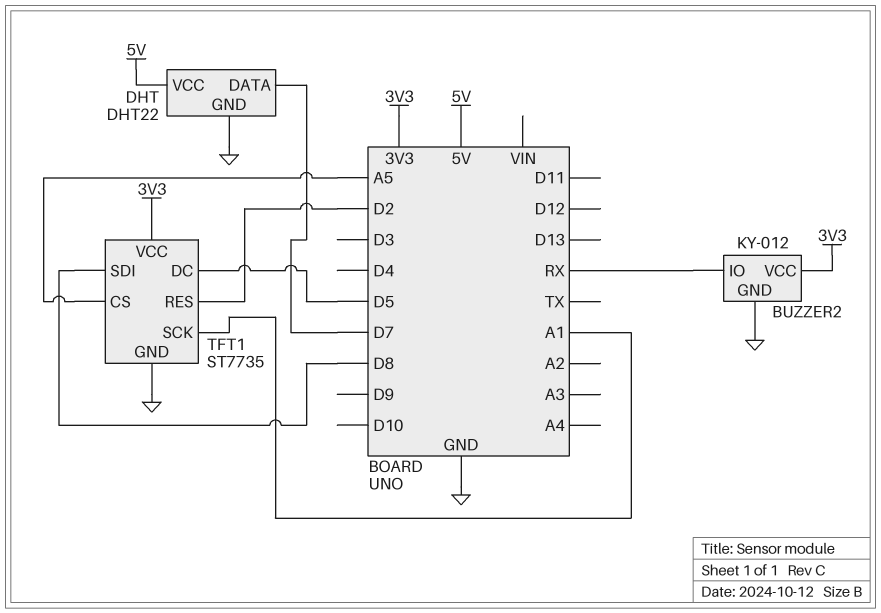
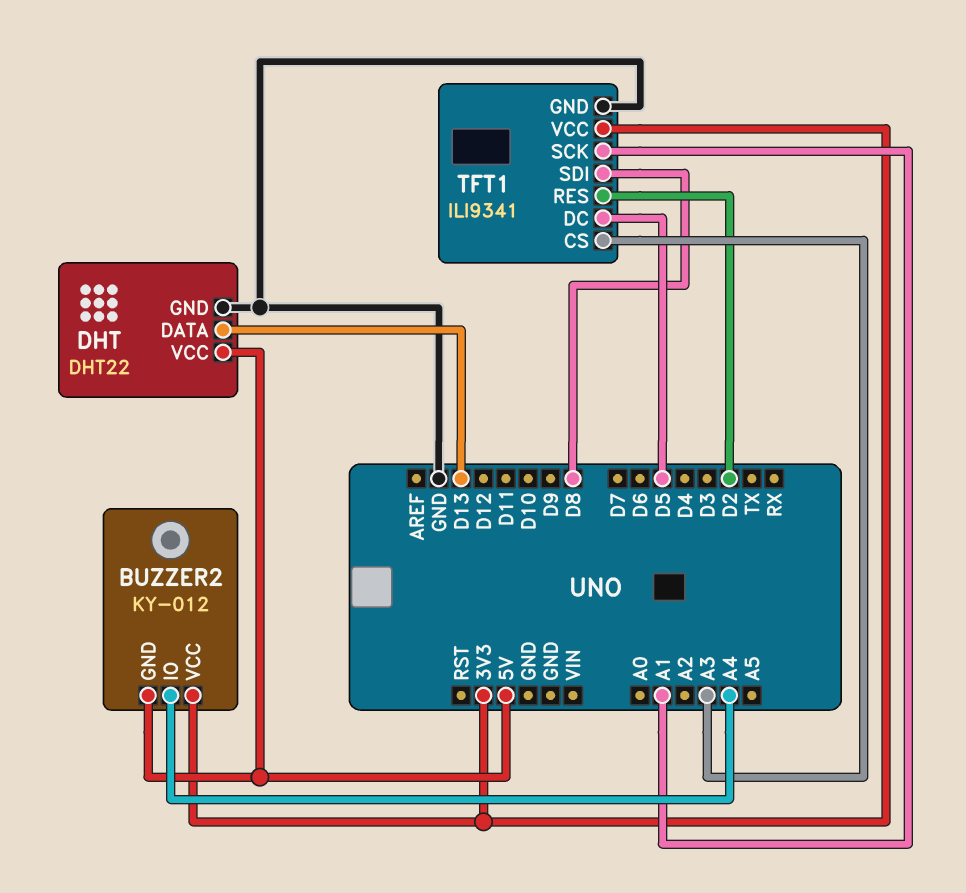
BUZZER2 pin GND: GND -> 5V
BUZZER2 pin IO: RX -> A4
DHT pin DATA: D7 -> D13
TFT1: ST7735 -> ILI9341
TFT1 pin CS: A5 -> A3

